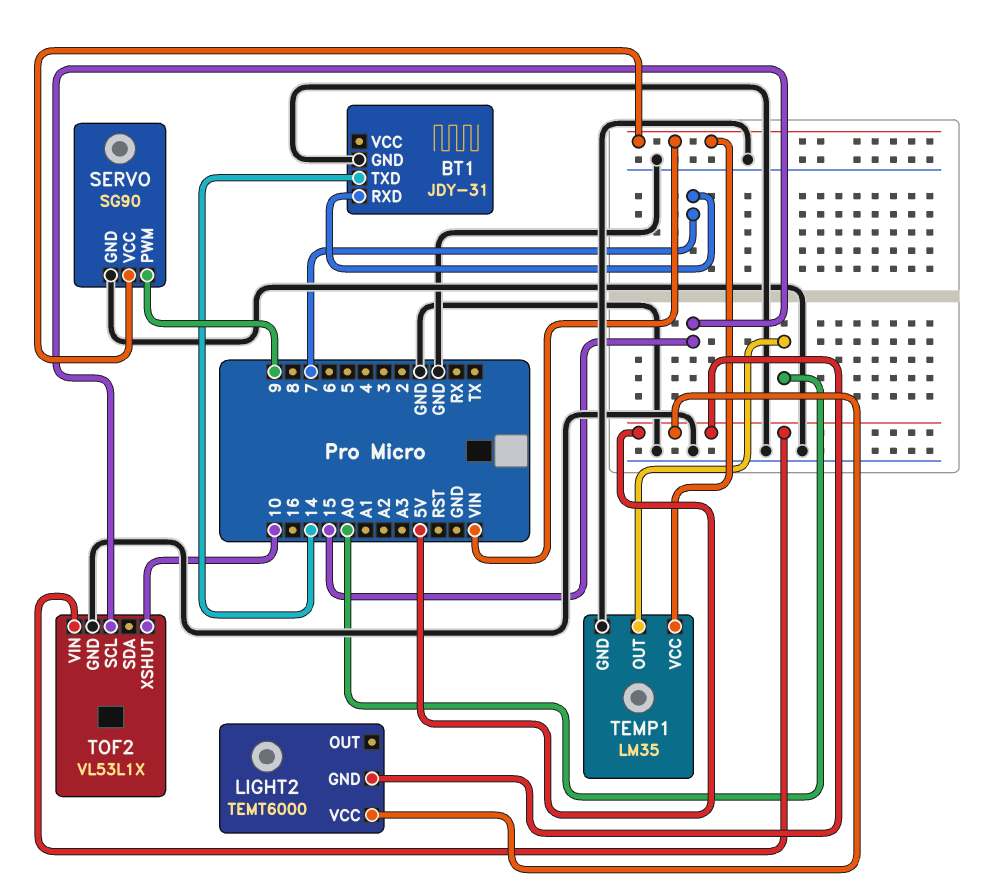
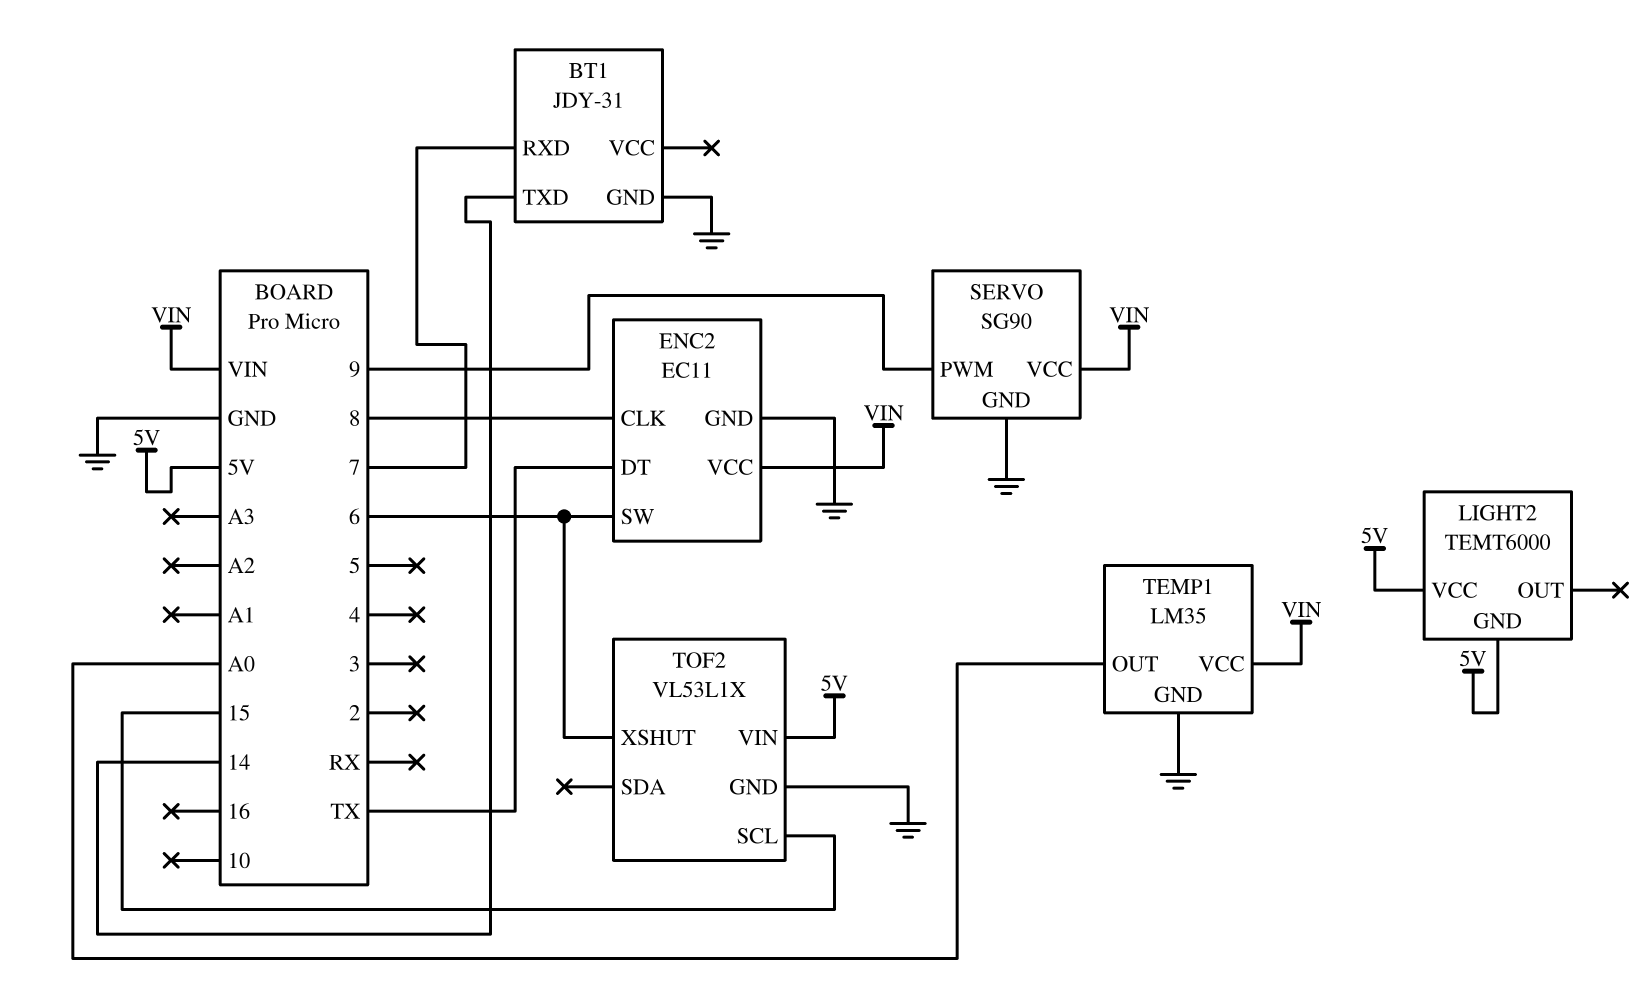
ENC2: none -> EC11
ENC2 pin CLK: none -> 8
ENC2 pin DT: none -> TX
ENC2 pin GND: none -> GND
ENC2 pin SW: none -> 6
ENC2 pin VCC: none -> VIN
TOF2 pin XSHUT: 10 -> 6

